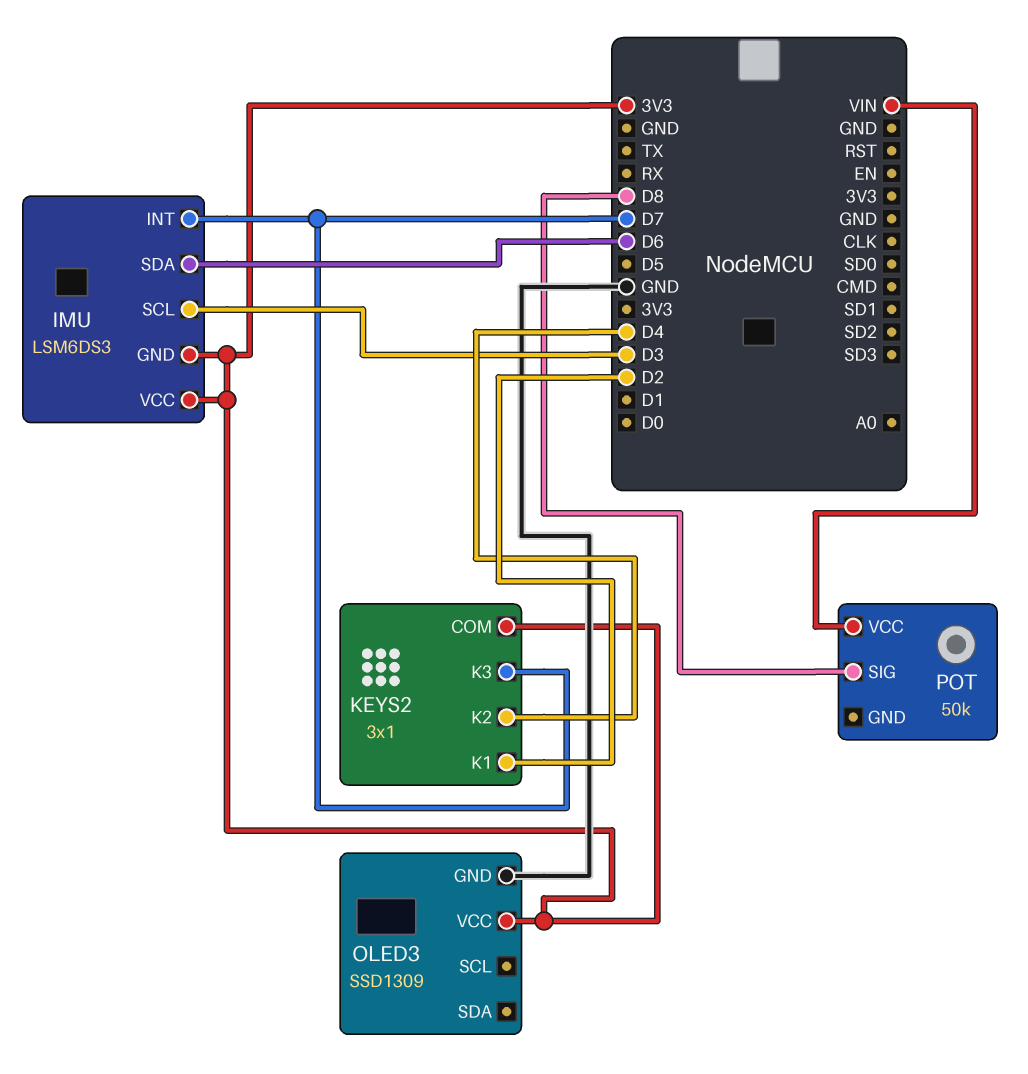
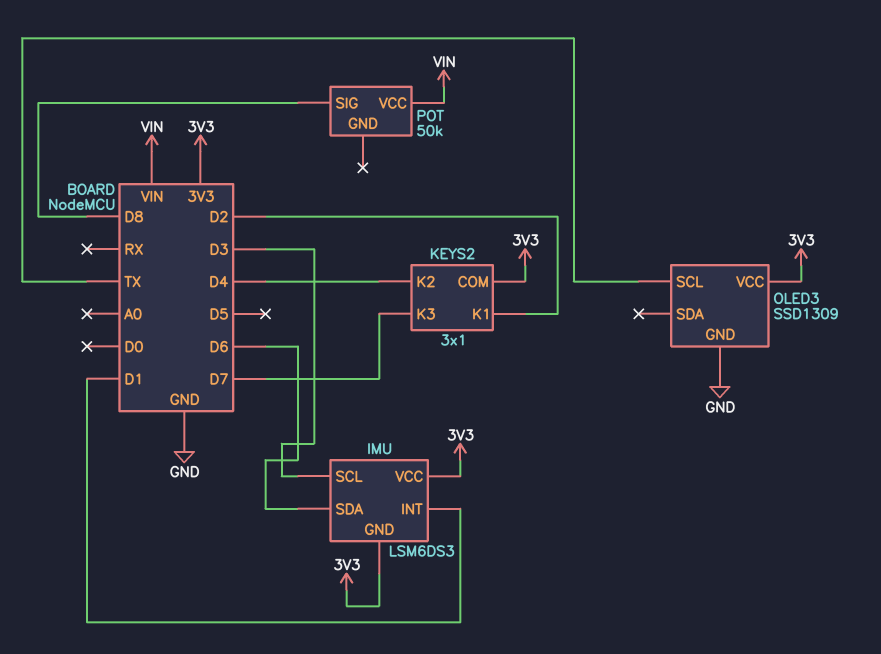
IMU pin INT: D7 -> D1
OLED3 pin SCL: none -> TX

